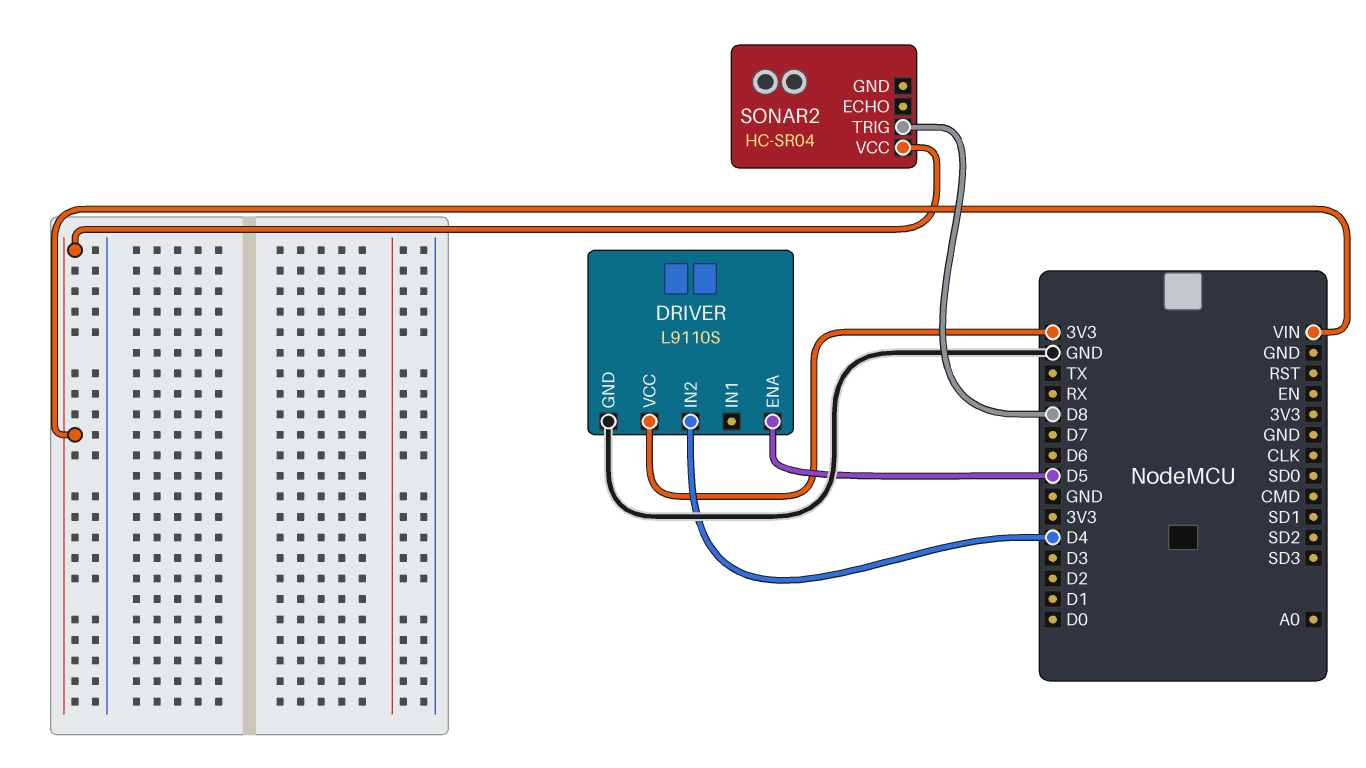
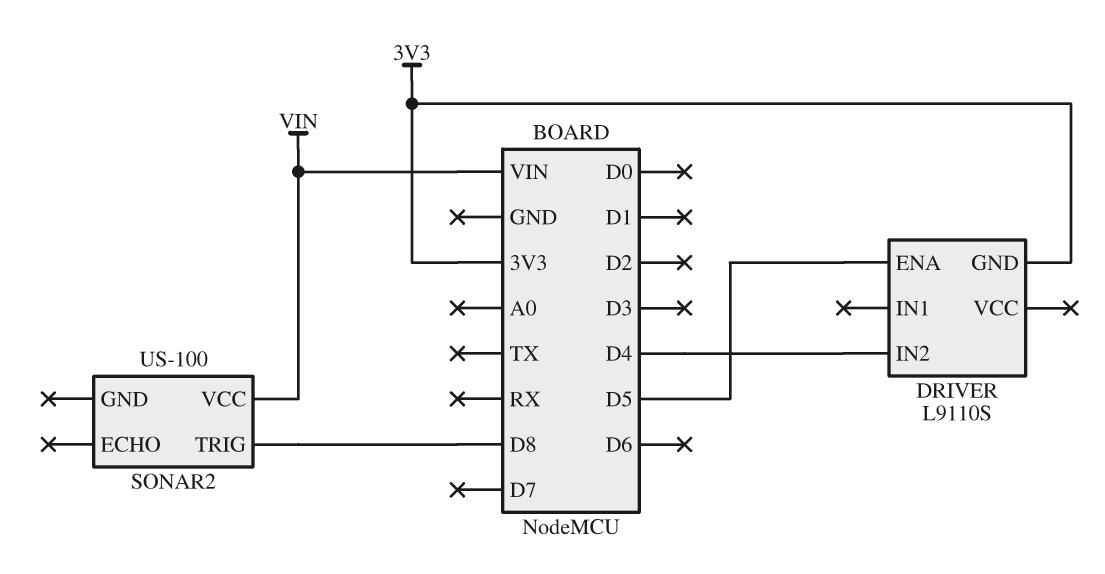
DRIVER pin GND: GND -> 3V3
DRIVER pin VCC: 3V3 -> none
SONAR2: HC-SR04 -> US-100

